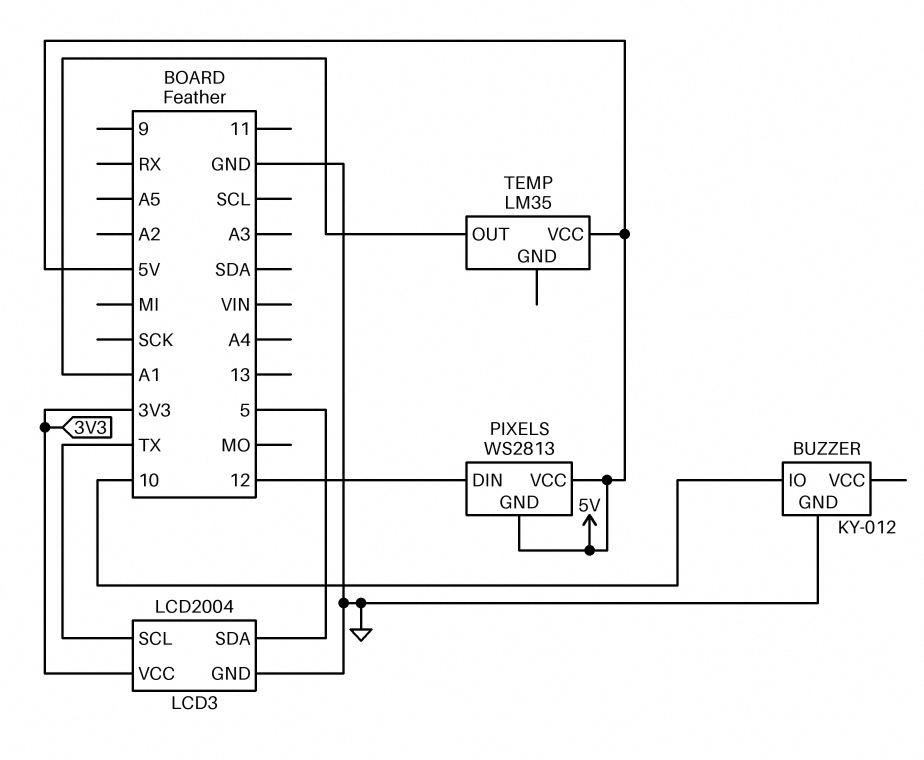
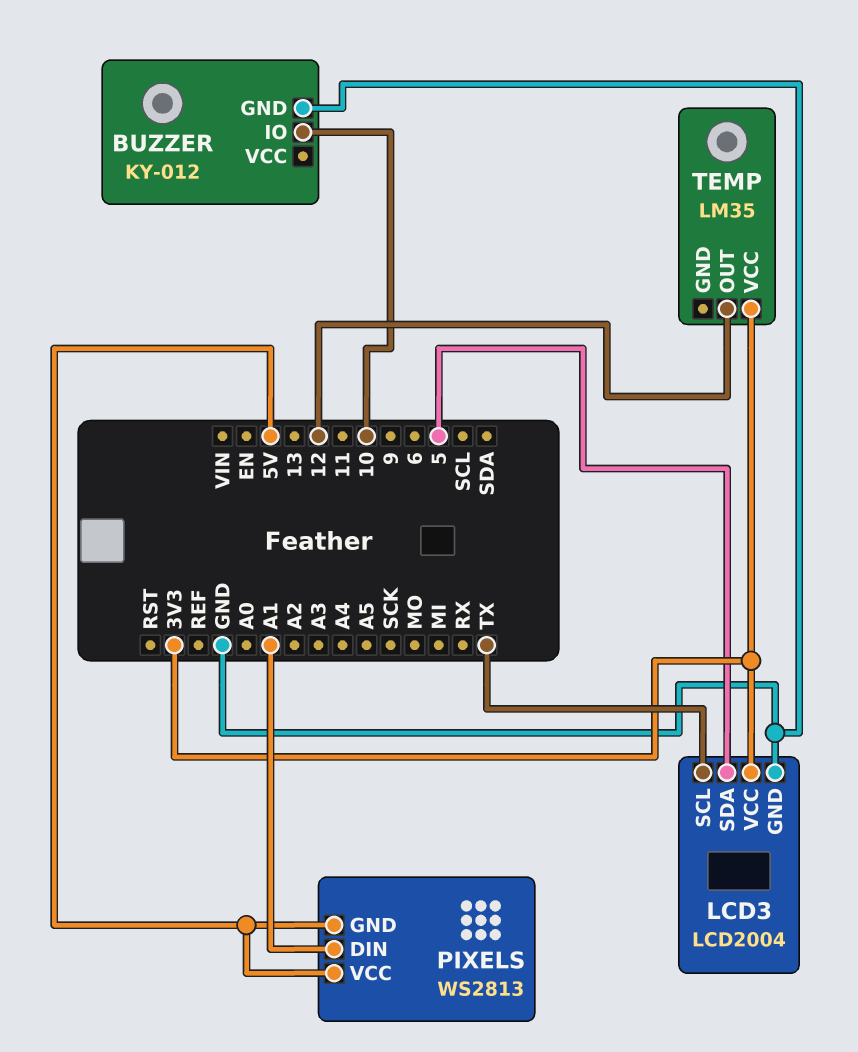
PIXELS pin DIN: 12 -> A1
TEMP pin OUT: A1 -> 12
TEMP pin VCC: 5V -> 3V3

